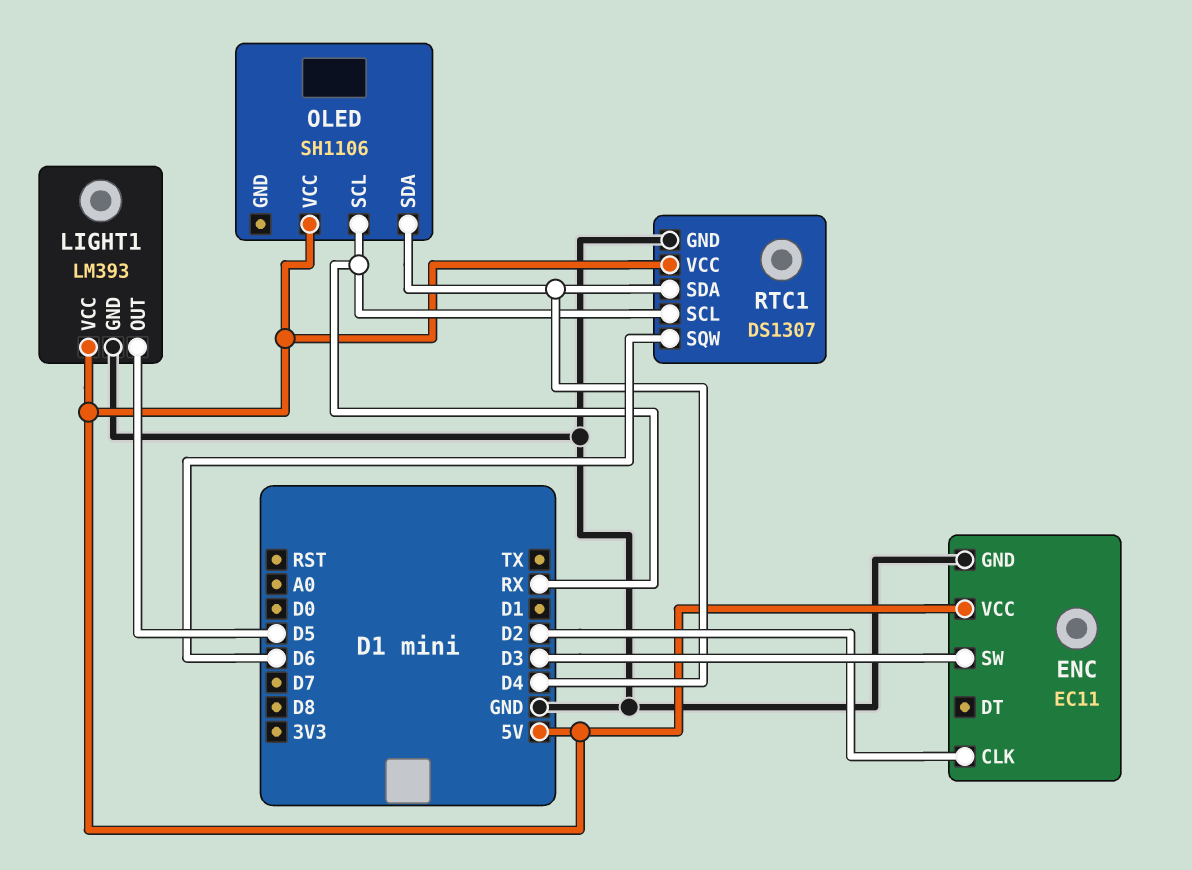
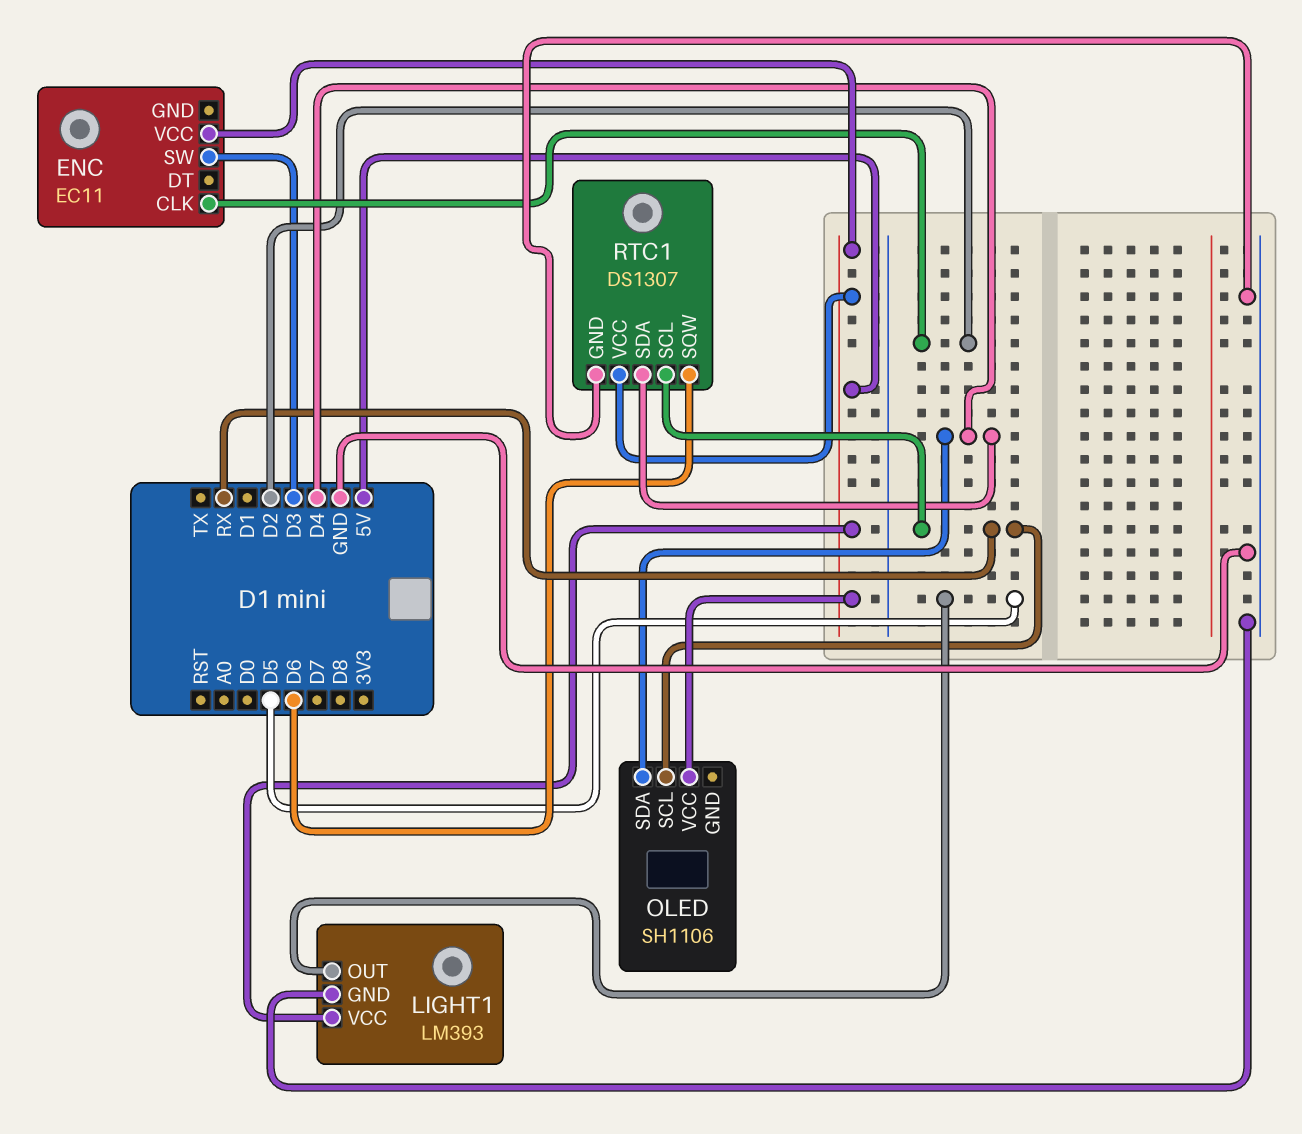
ENC pin GND: GND -> none

